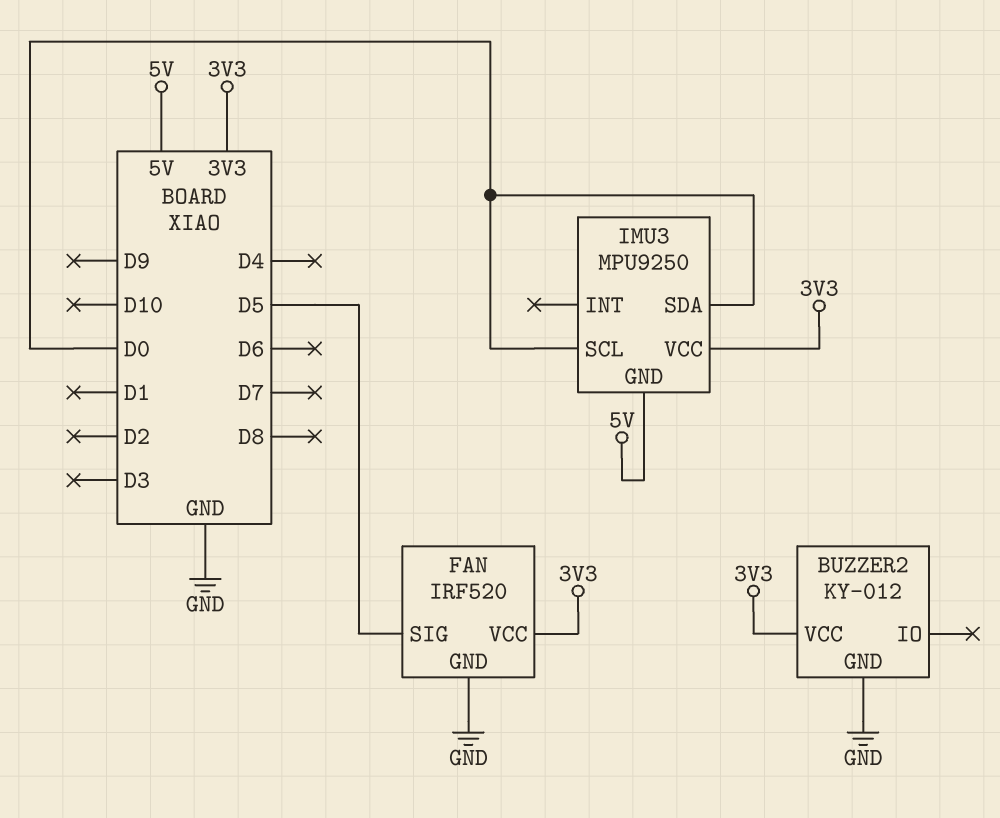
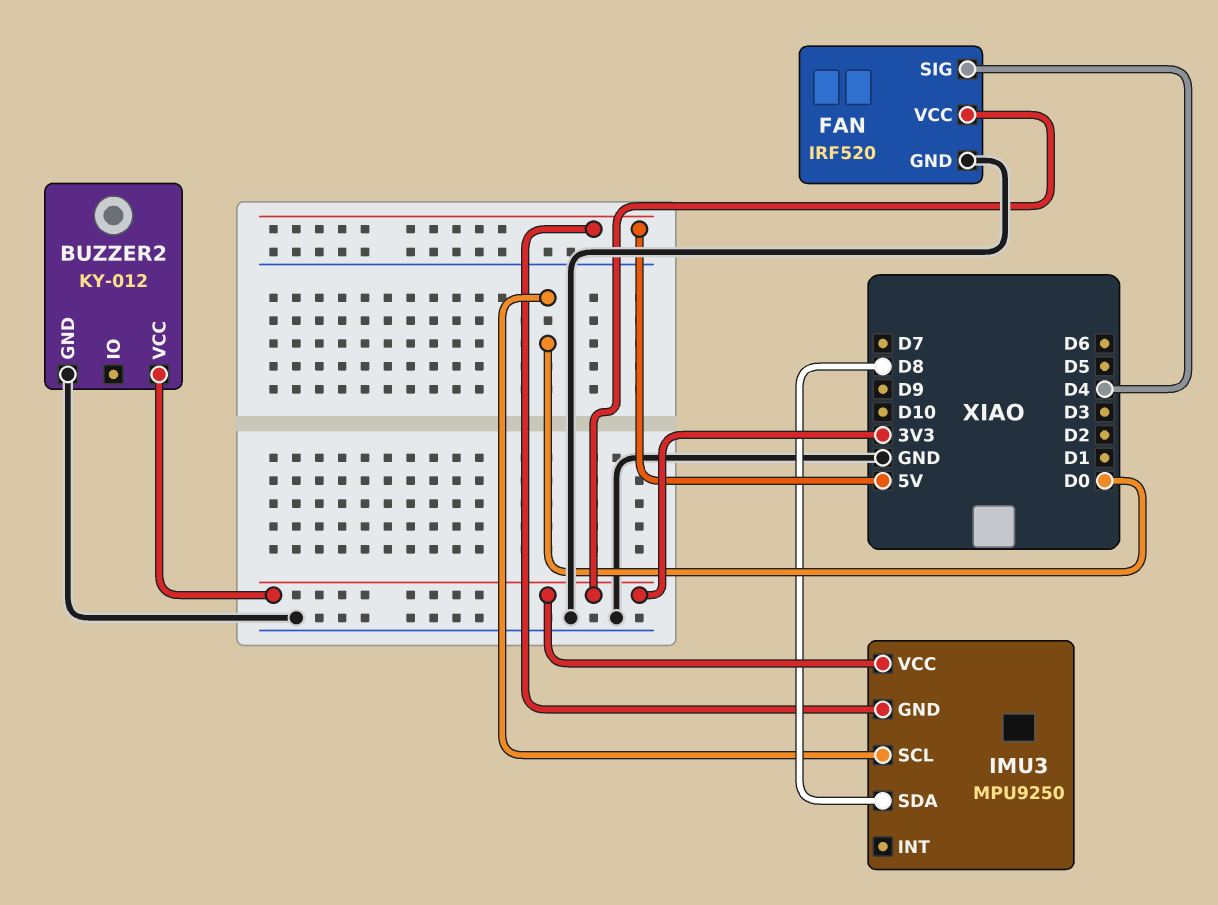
FAN pin SIG: D5 -> D4
IMU3 pin SDA: D0 -> D8

